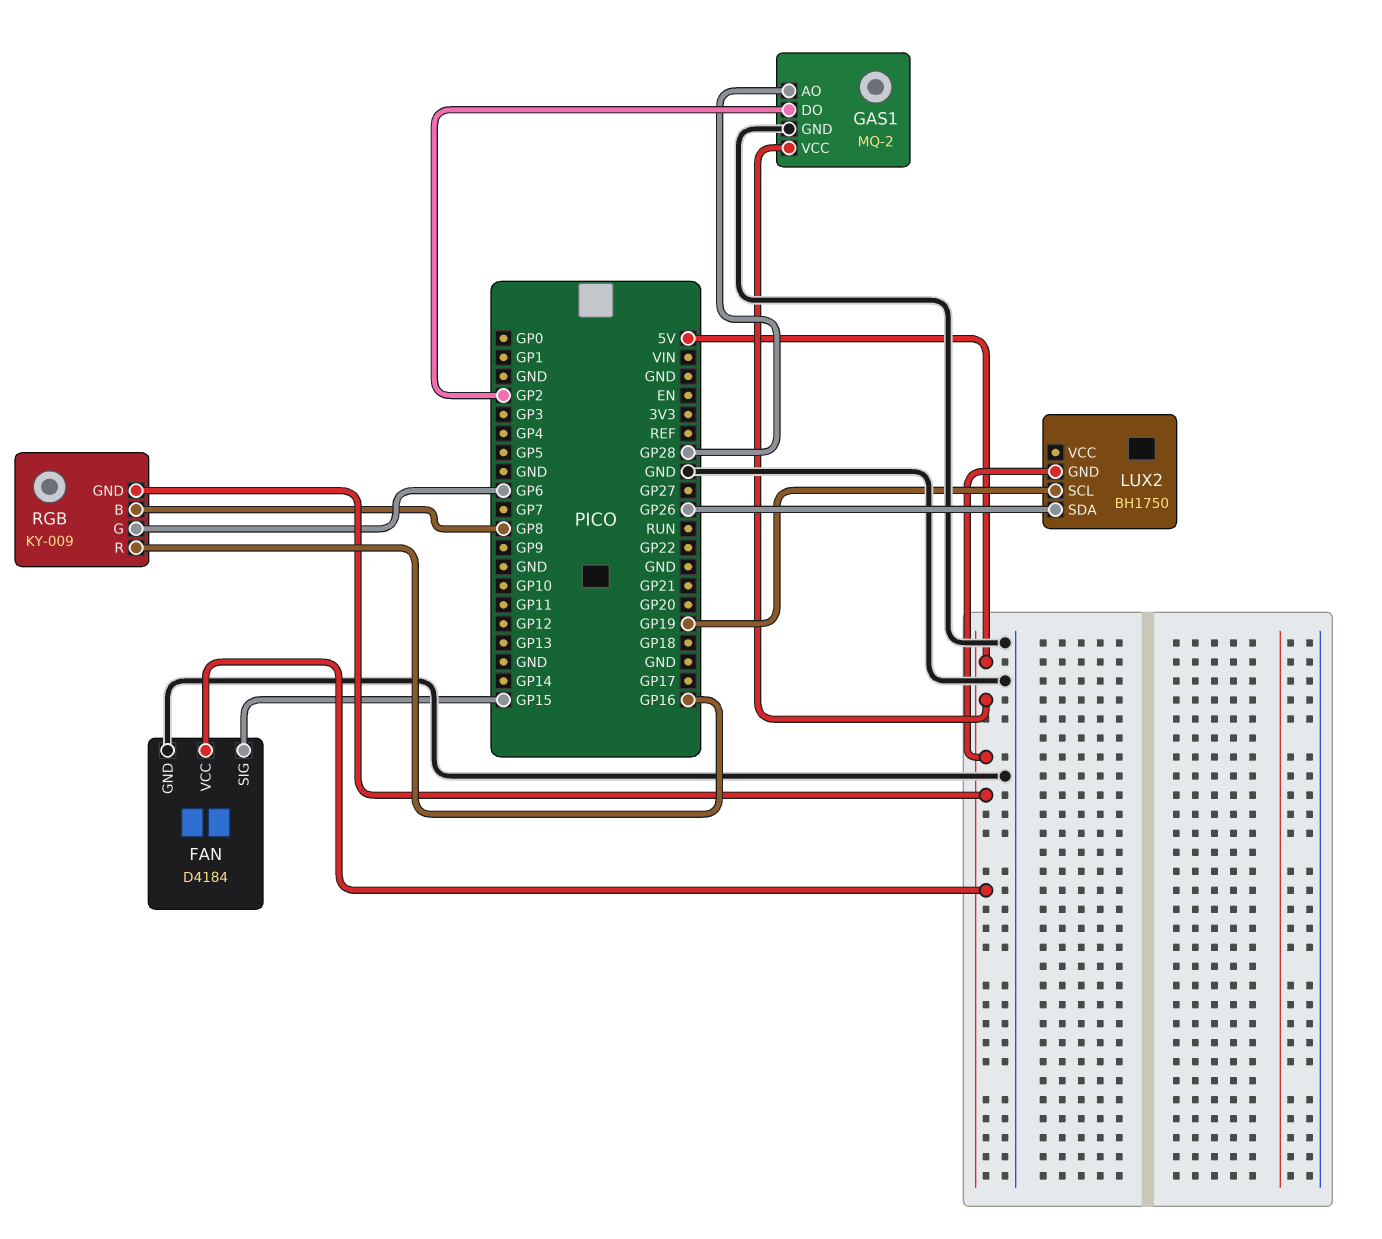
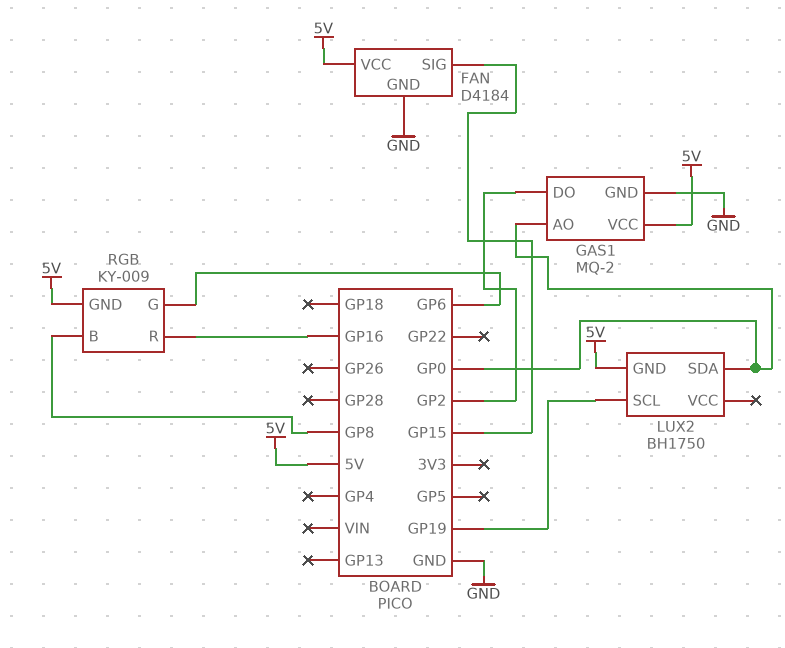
GAS1 pin AO: GP28 -> GP0
LUX2 pin SDA: GP26 -> GP0

